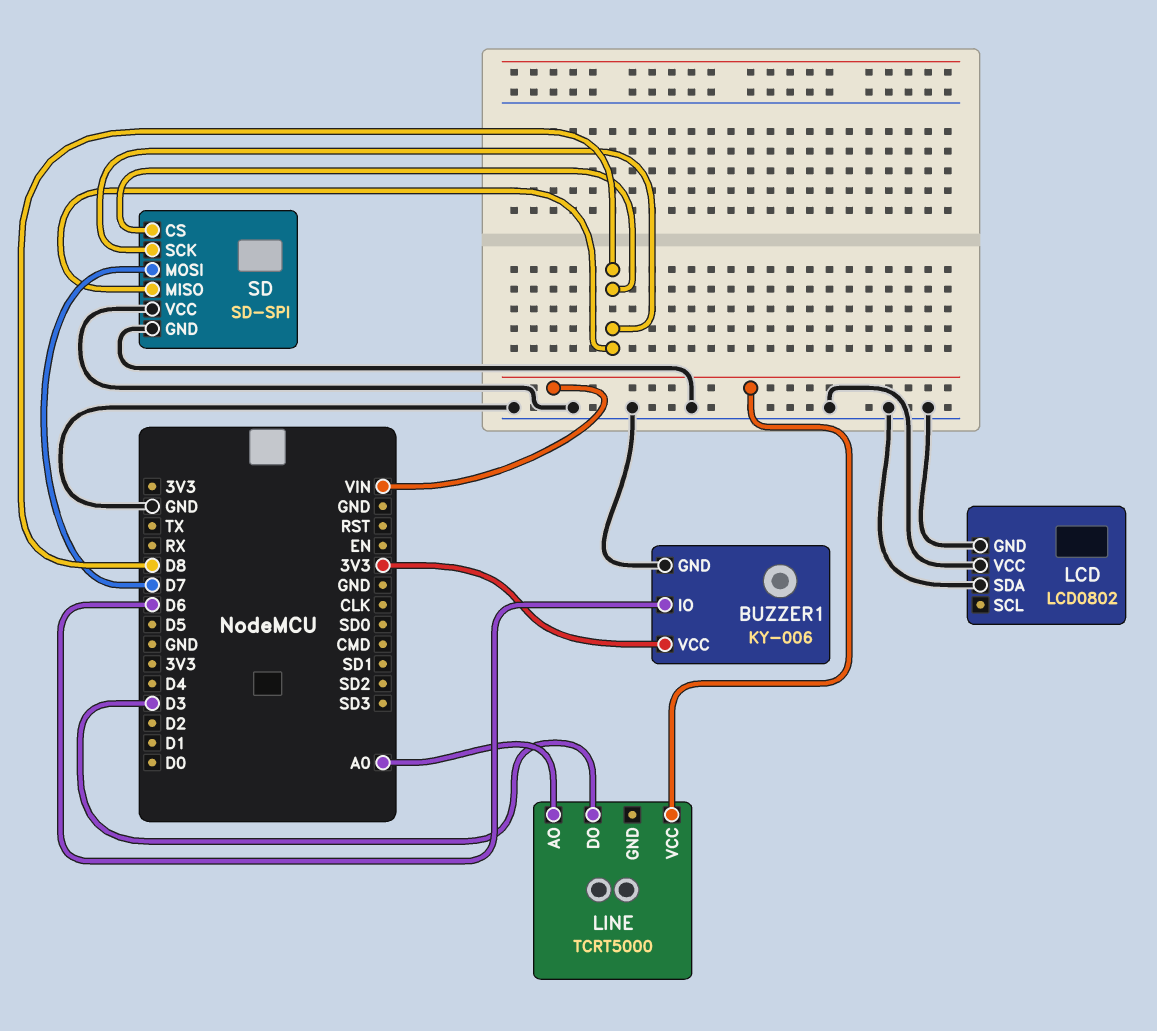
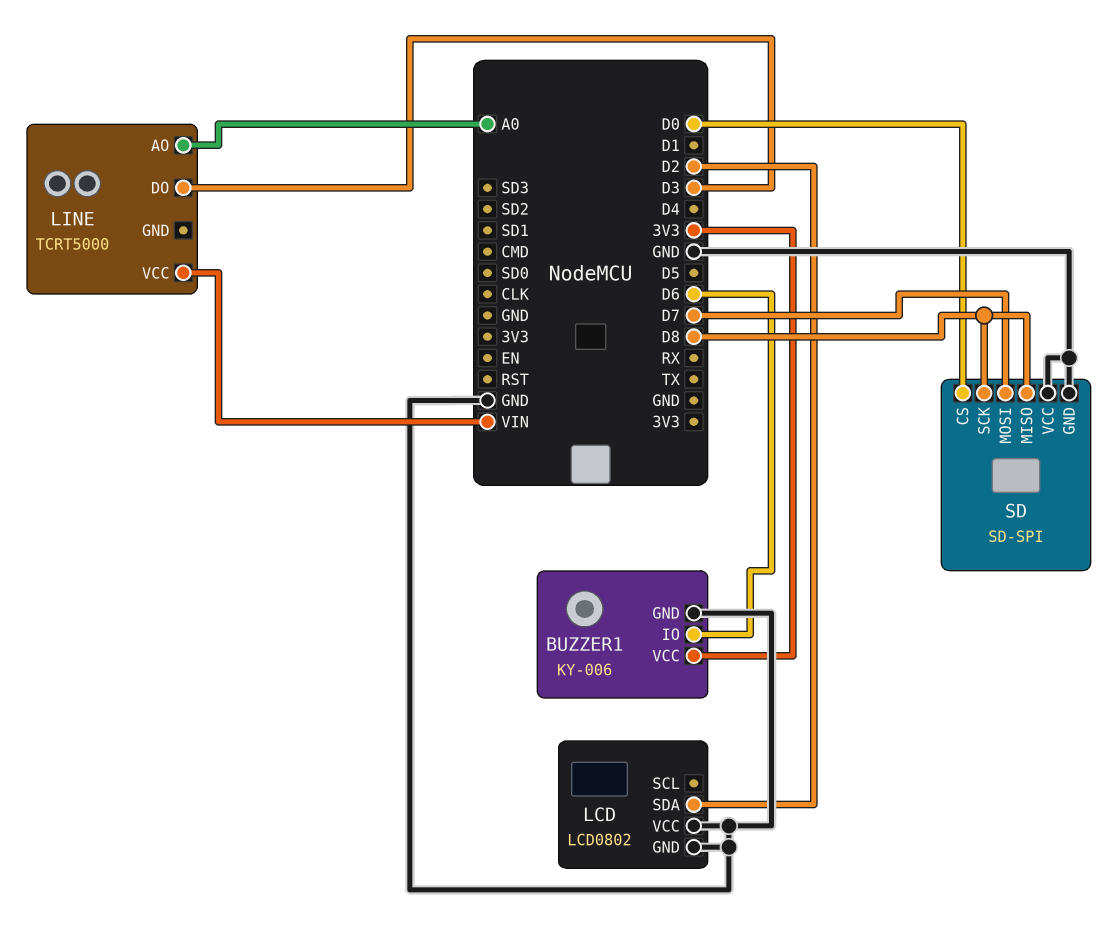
LCD pin SDA: GND -> D2
SD pin CS: D8 -> D0

